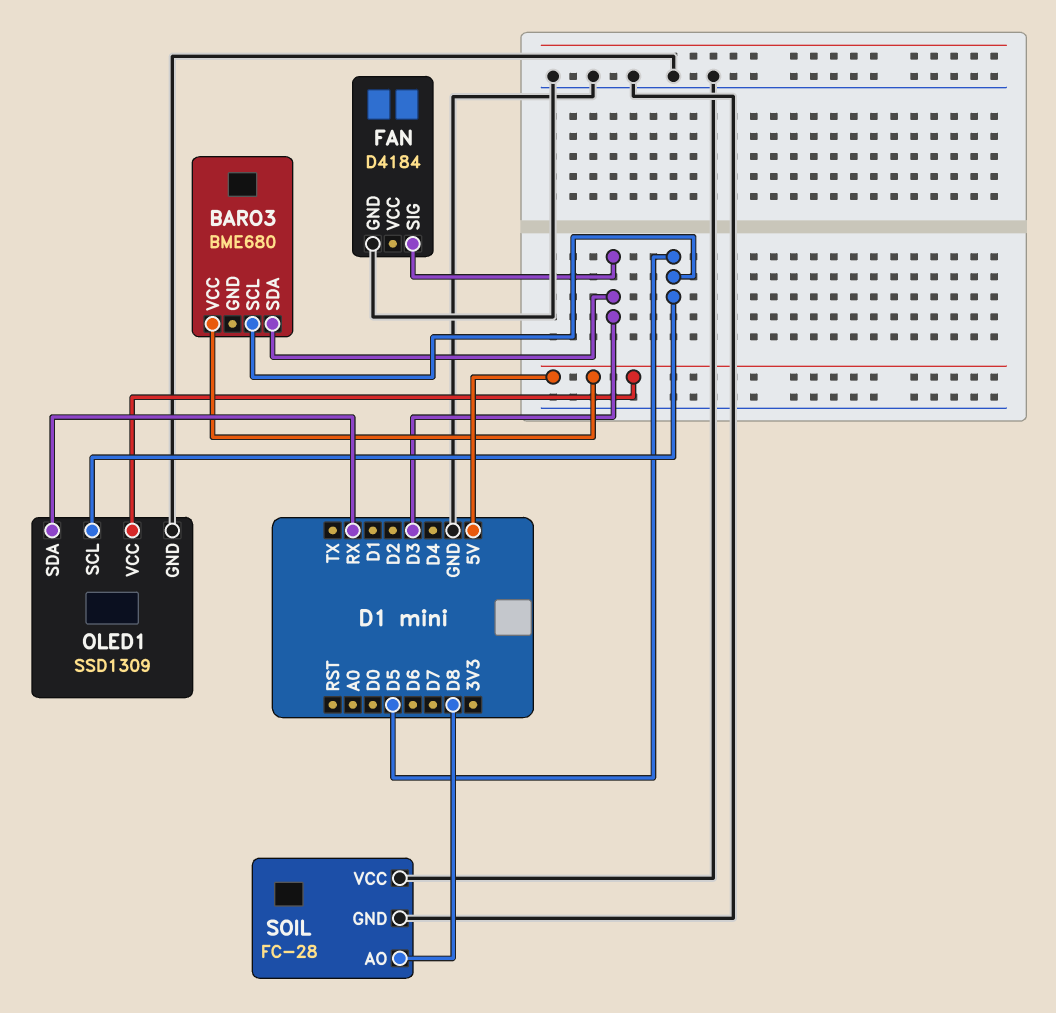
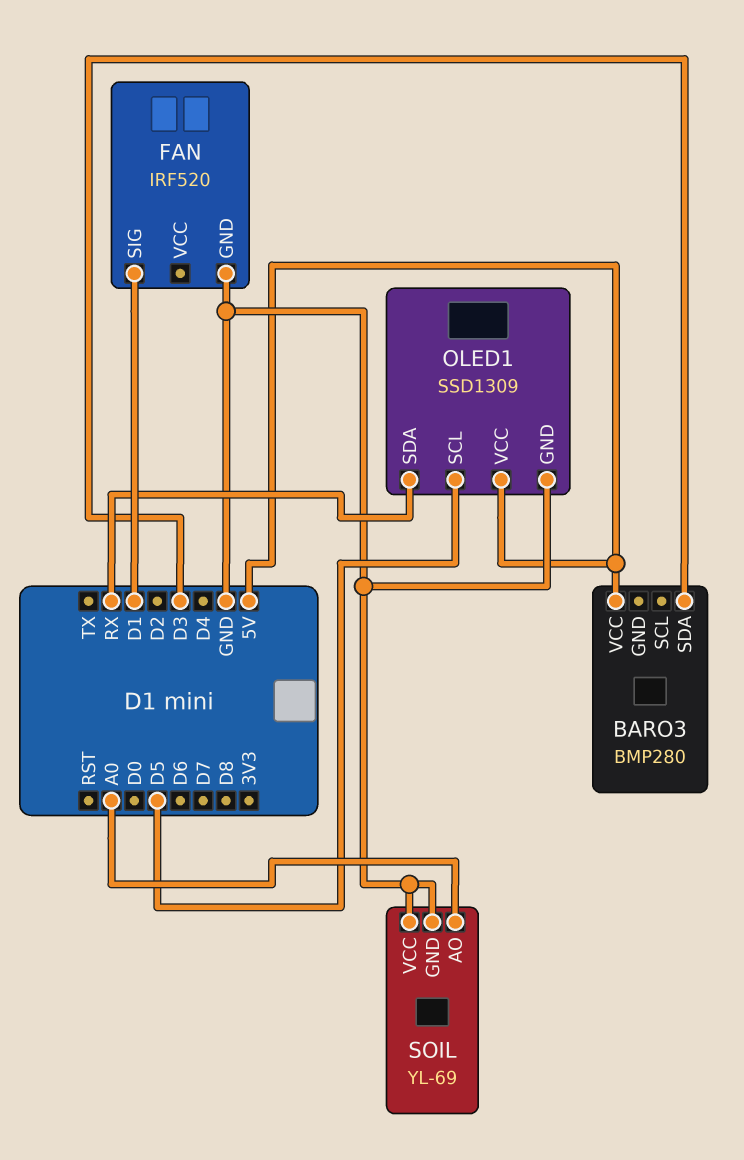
BARO3: BME680 -> BMP280
BARO3 pin SCL: D5 -> none
FAN: D4184 -> IRF520
FAN pin SIG: D3 -> D1
SOIL: FC-28 -> YL-69
SOIL pin AO: D8 -> A0

